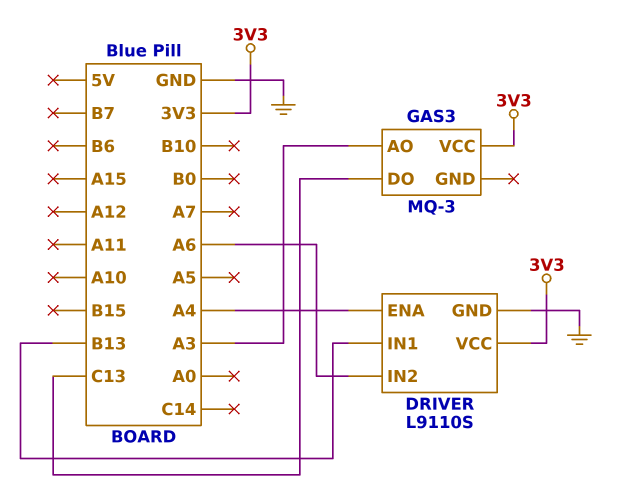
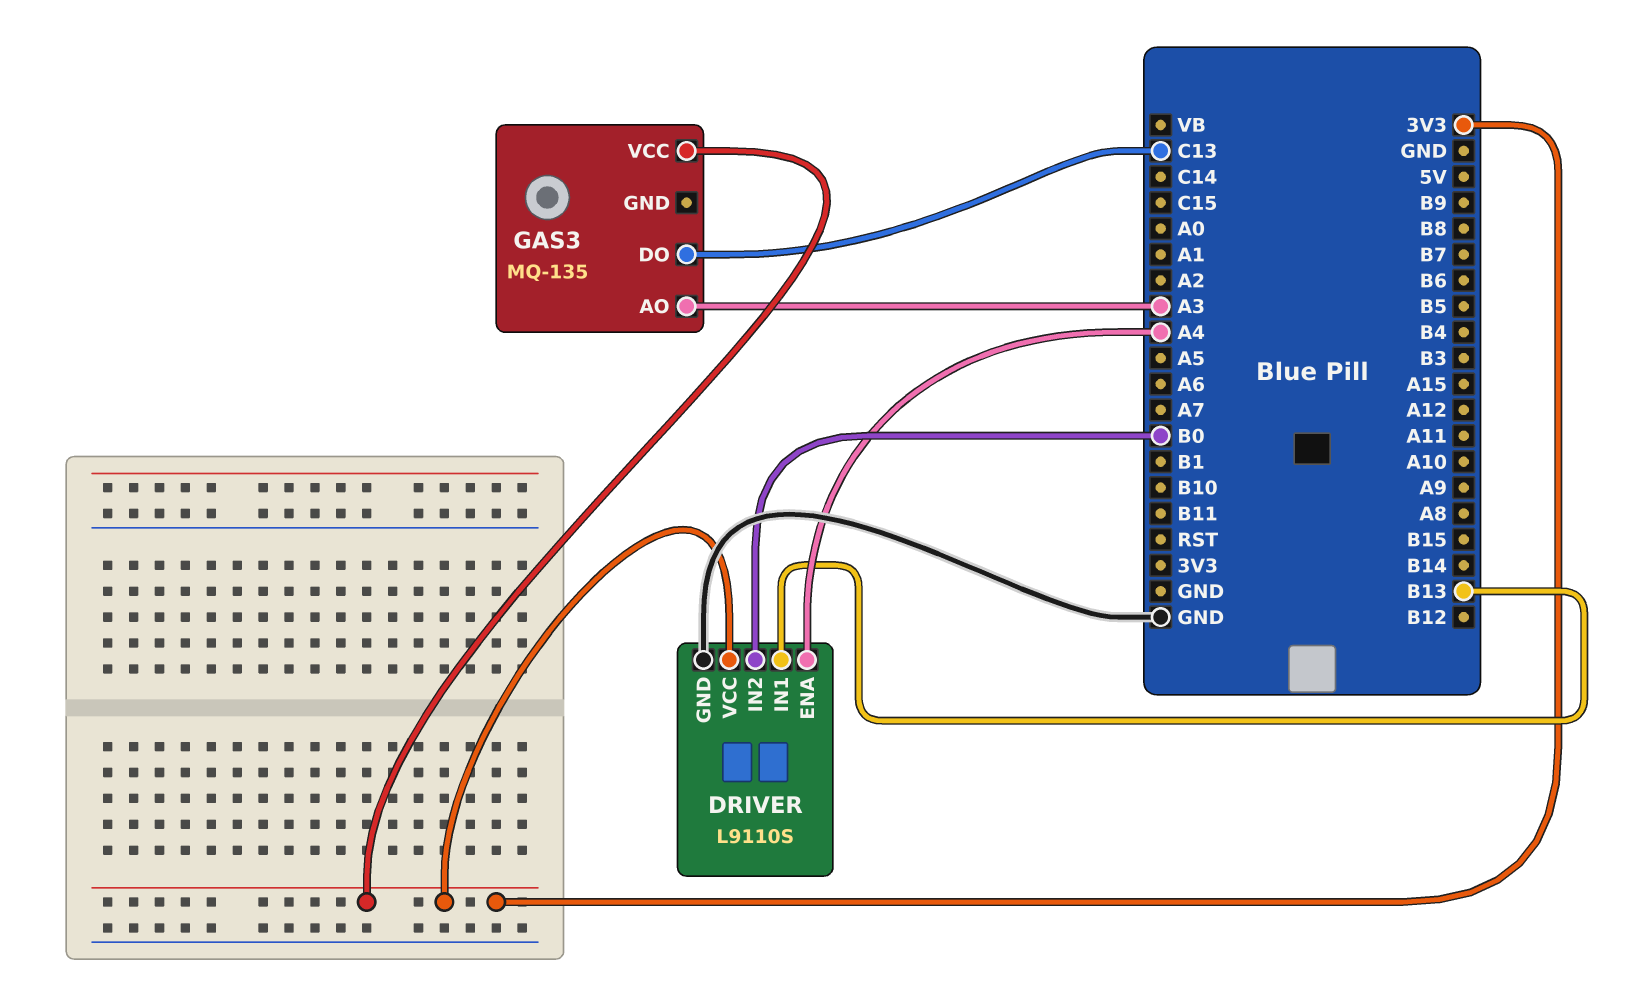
DRIVER pin IN2: A6 -> B0
GAS3: MQ-3 -> MQ-135

